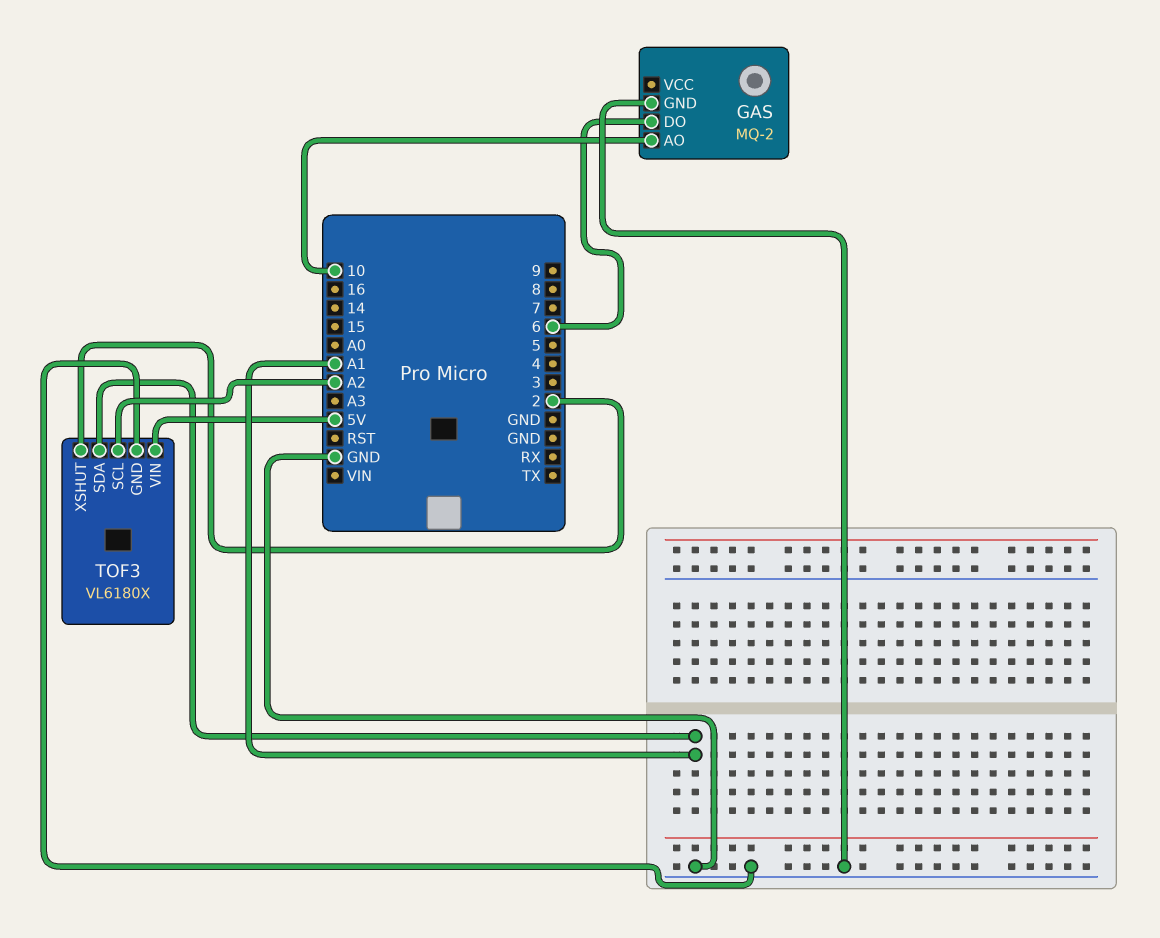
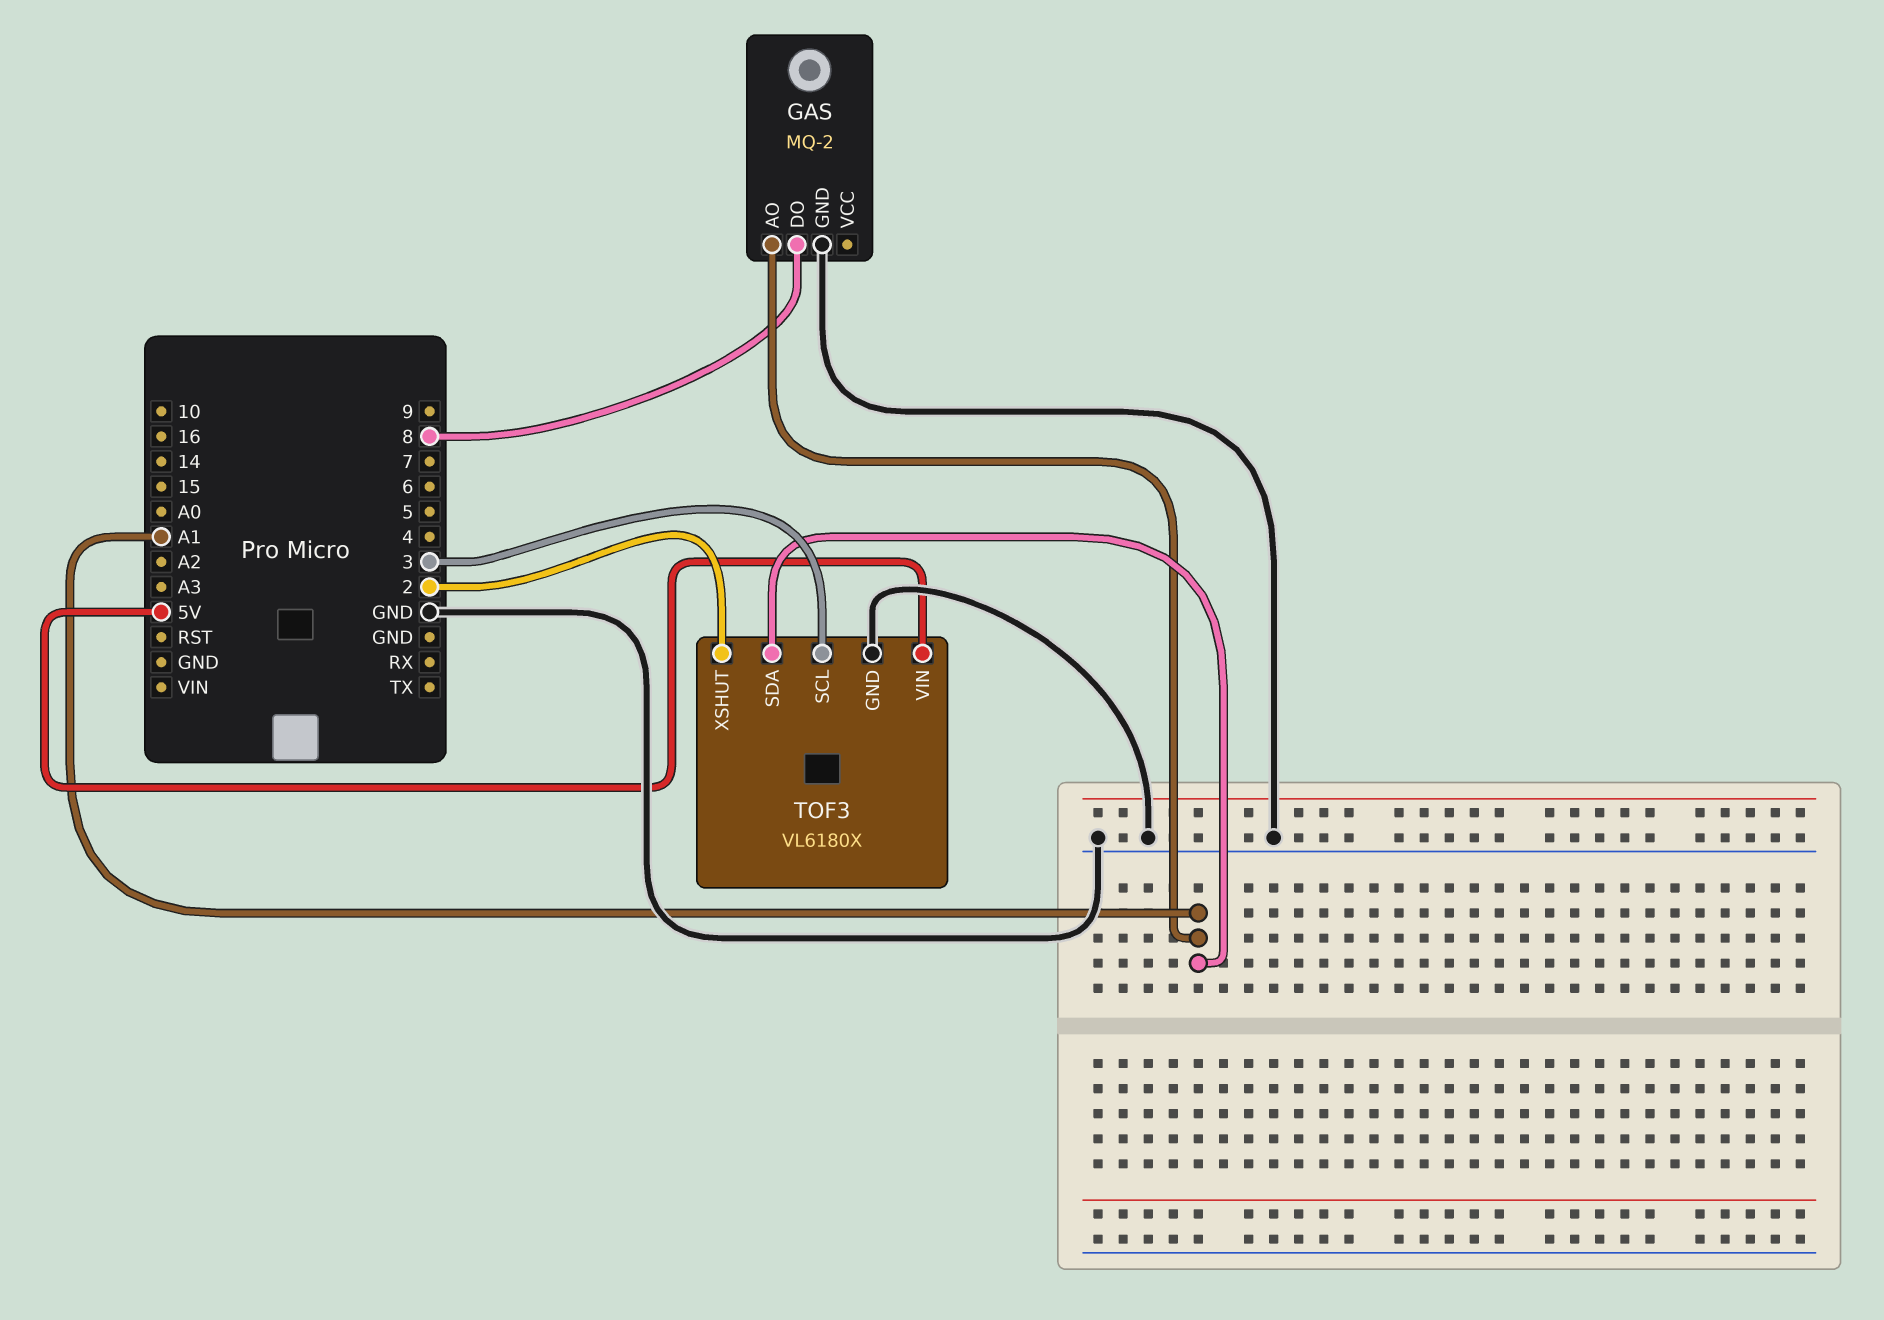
GAS pin AO: 10 -> A1
GAS pin DO: 6 -> 8
TOF3 pin SCL: A2 -> 3

